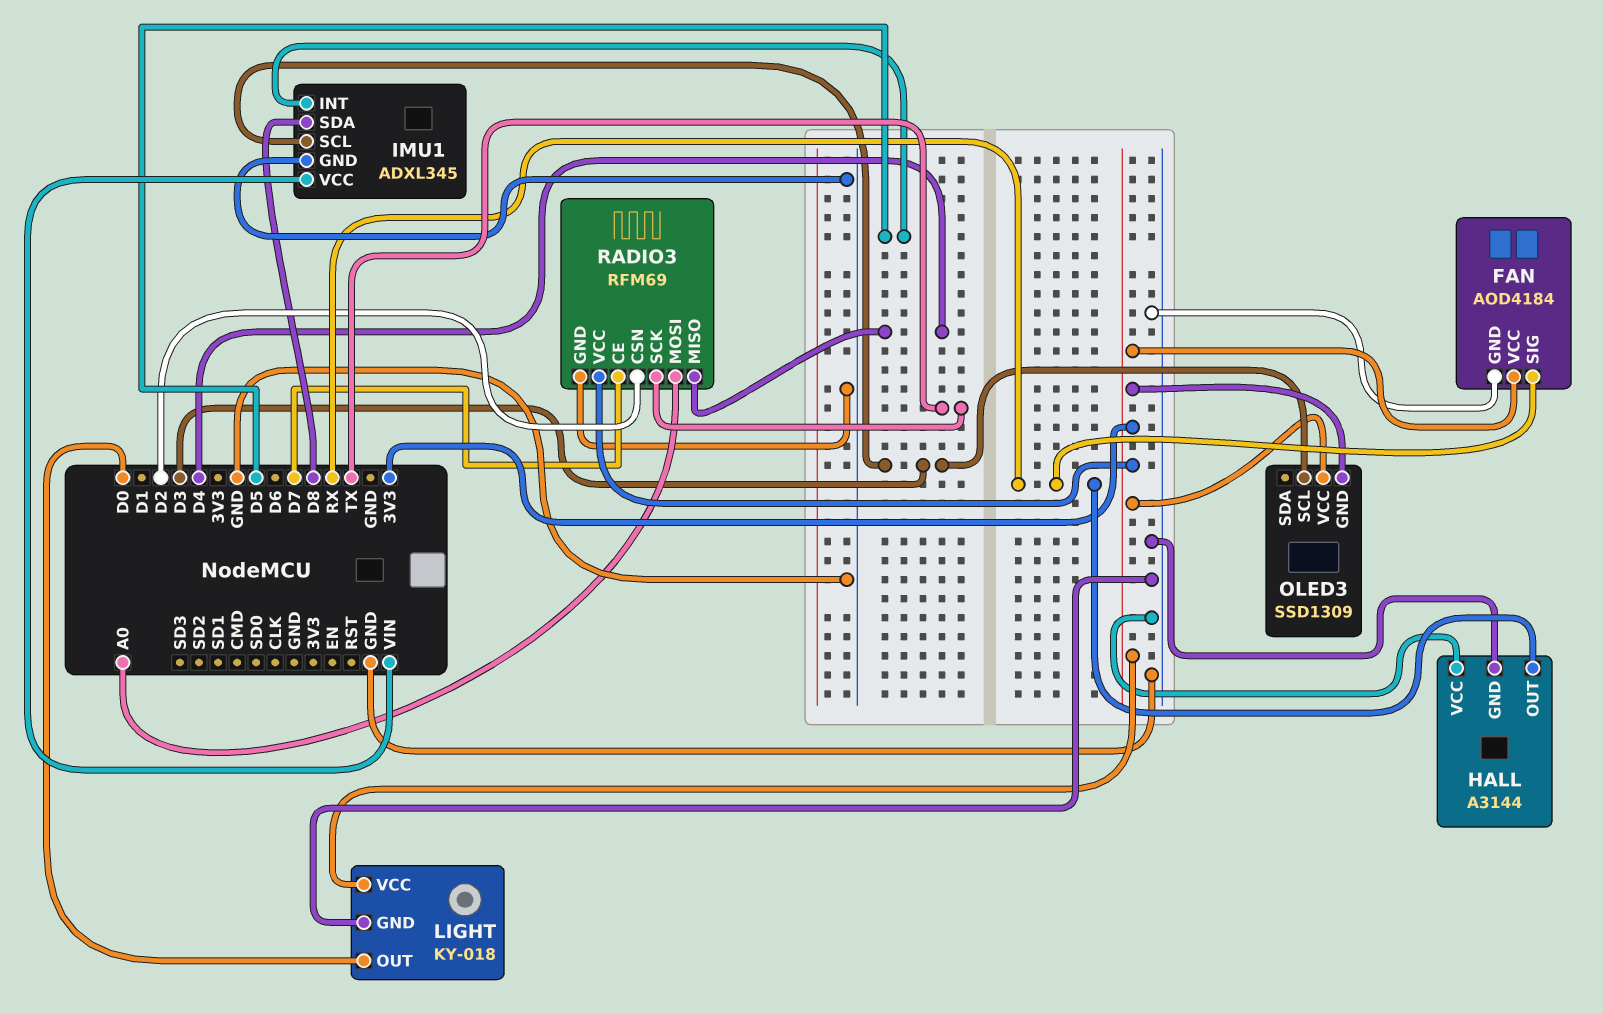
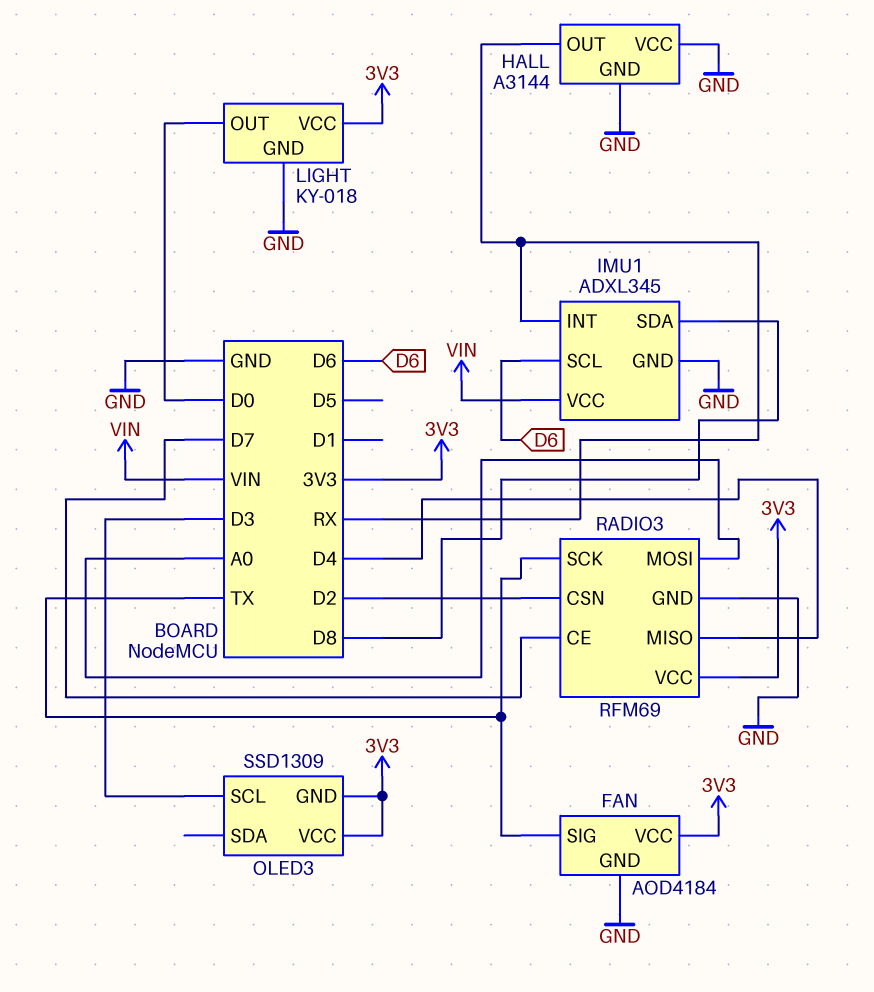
FAN pin SIG: RX -> TX
IMU1 pin INT: D5 -> RX
IMU1 pin SCL: D3 -> D6

